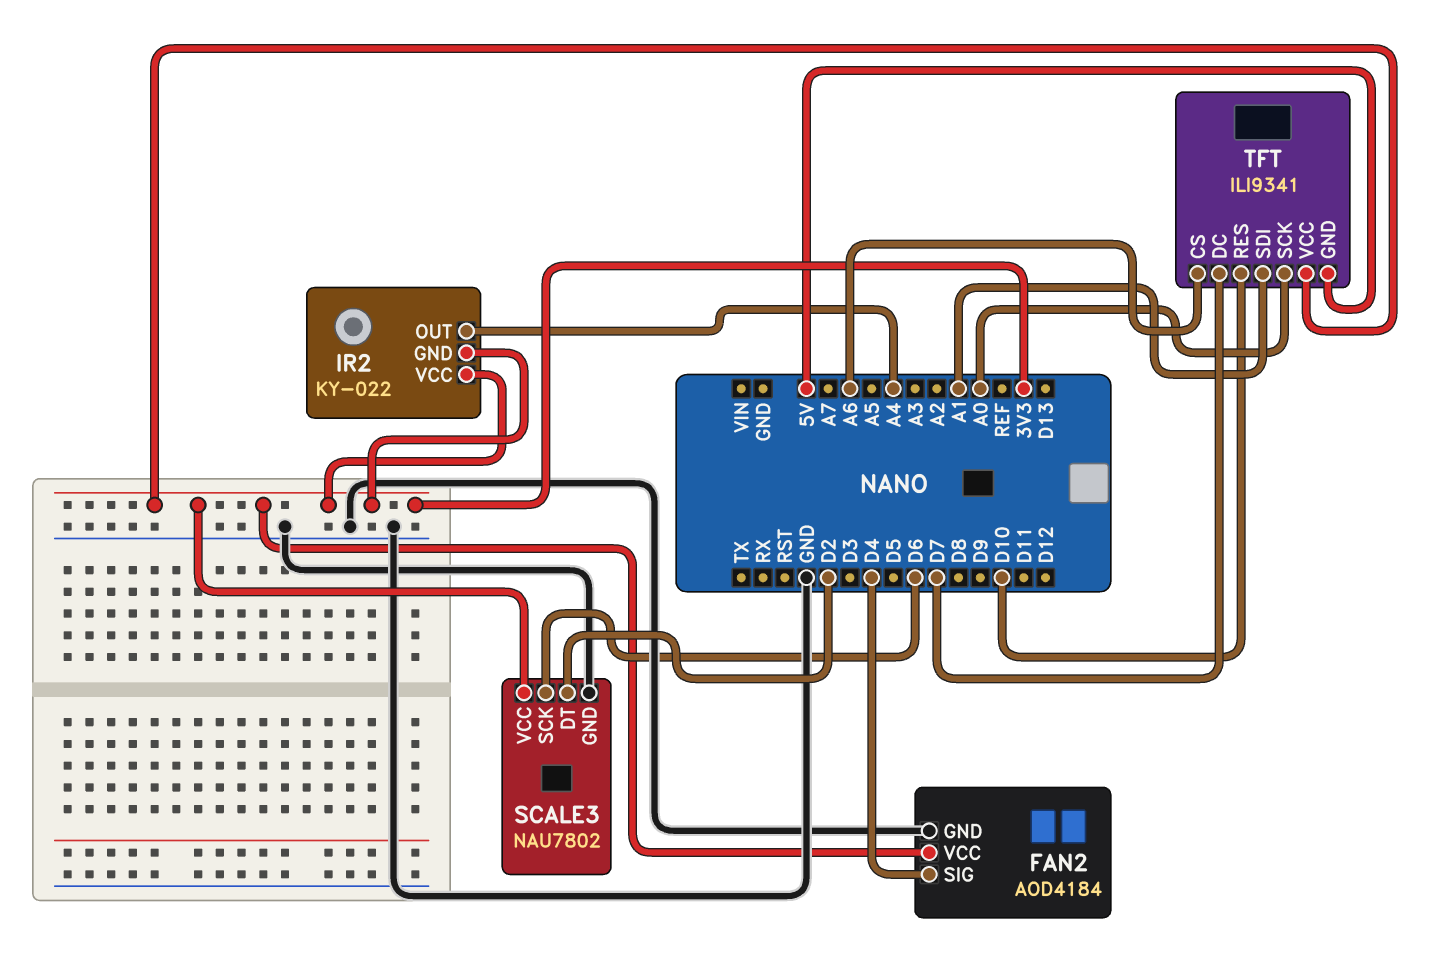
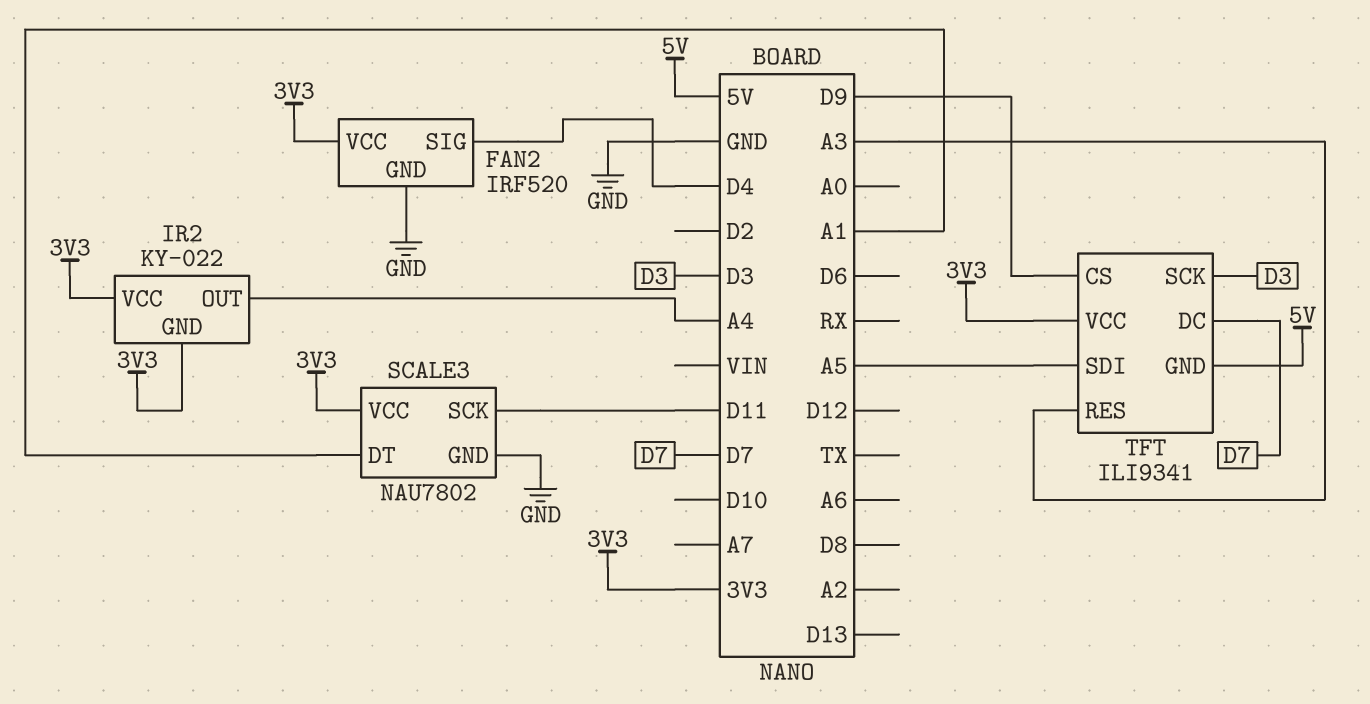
FAN2: AOD4184 -> IRF520
SCALE3 pin DT: D2 -> A1
SCALE3 pin SCK: D6 -> D11
TFT pin CS: A6 -> D9
TFT pin RES: D10 -> A3
TFT pin SCK: A0 -> D3
TFT pin SDI: A1 -> A5

